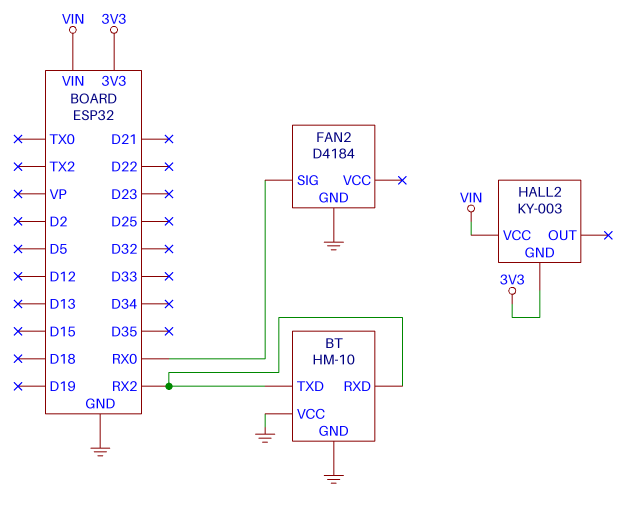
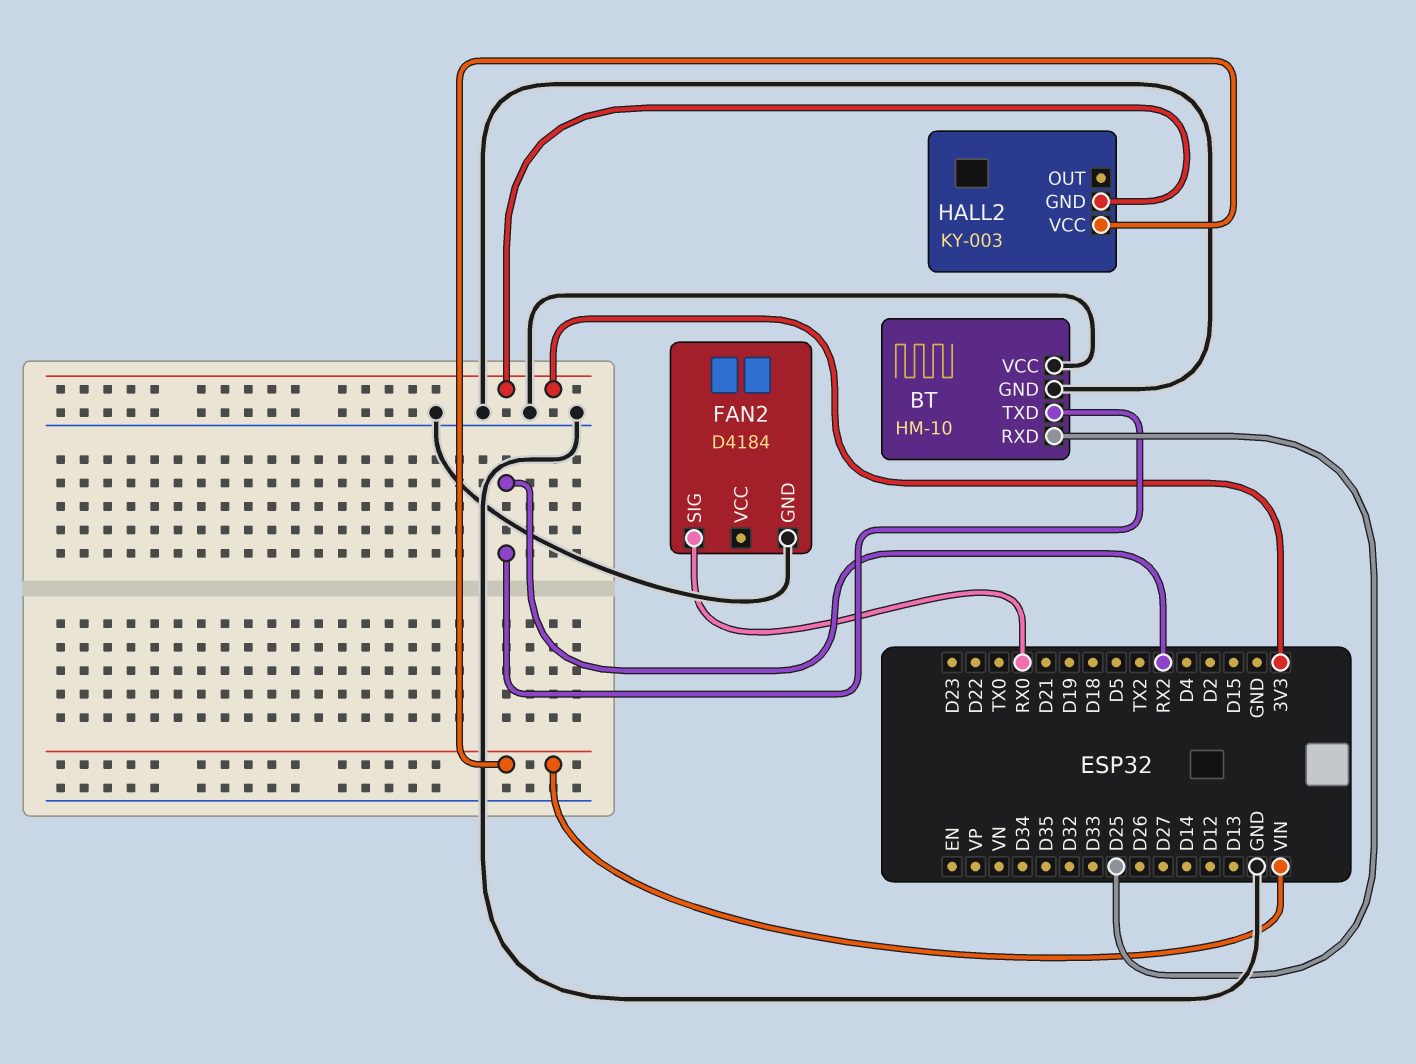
BT pin RXD: RX2 -> D25

